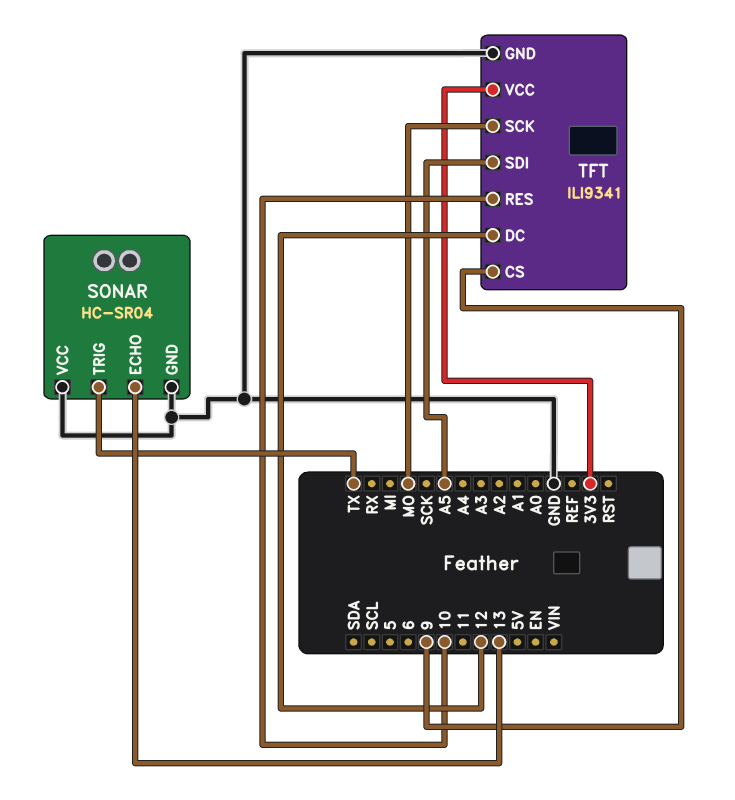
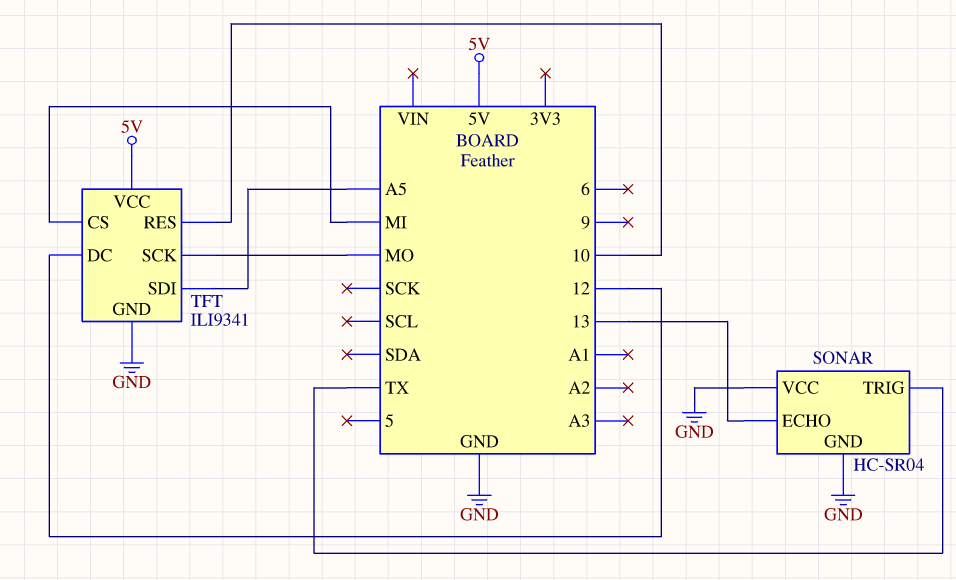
TFT pin CS: 9 -> MI
TFT pin VCC: 3V3 -> 5V

